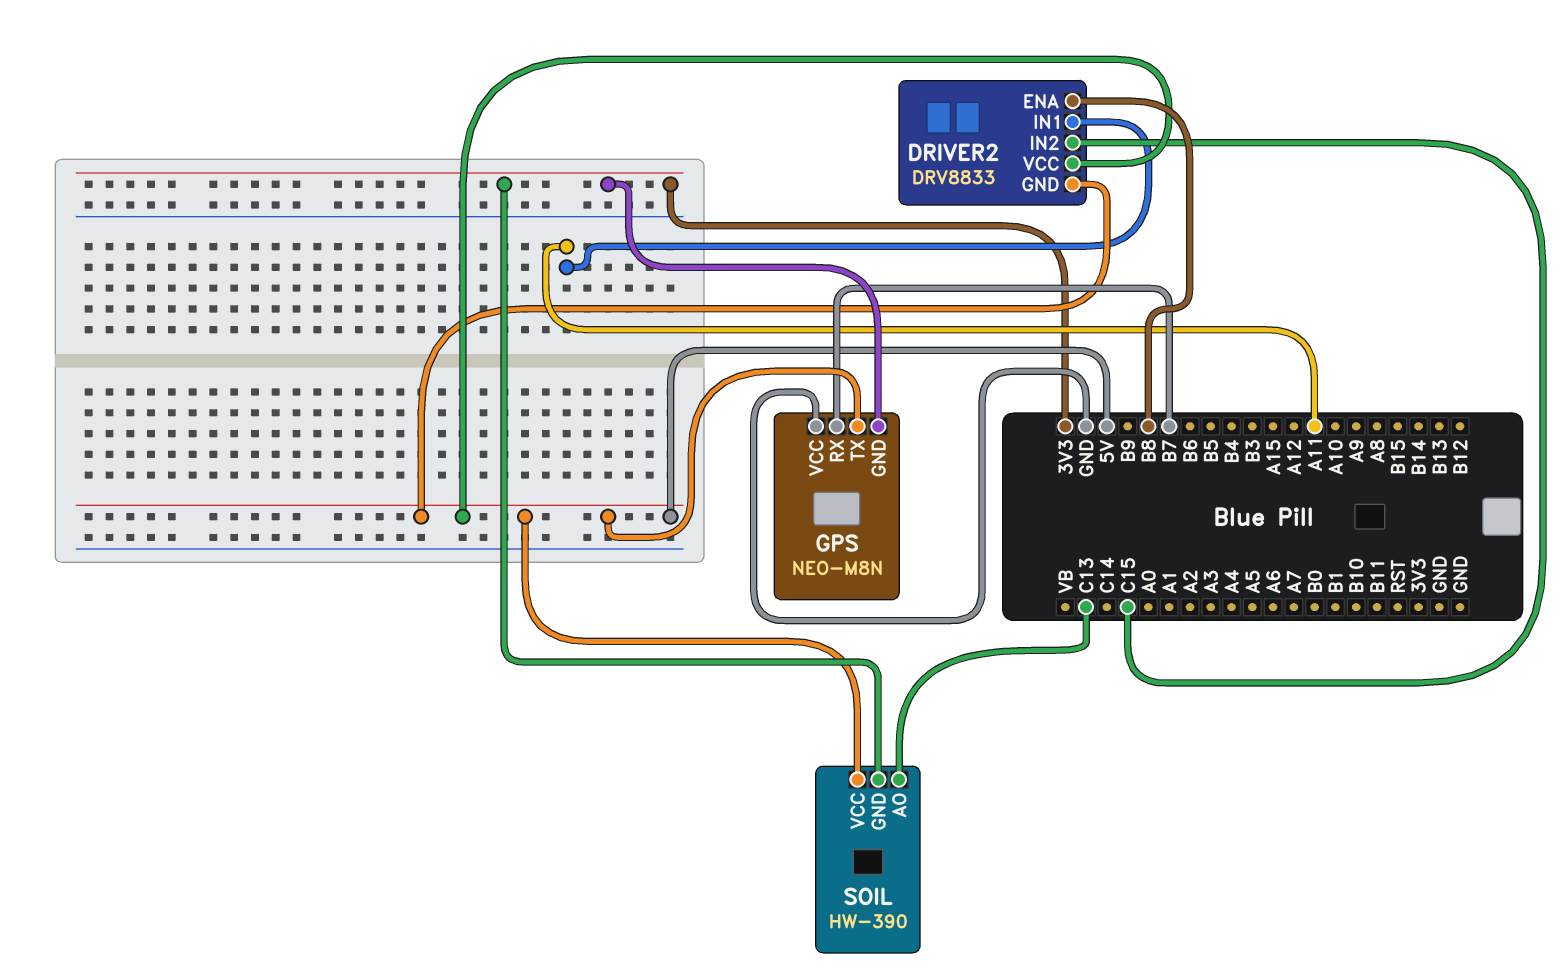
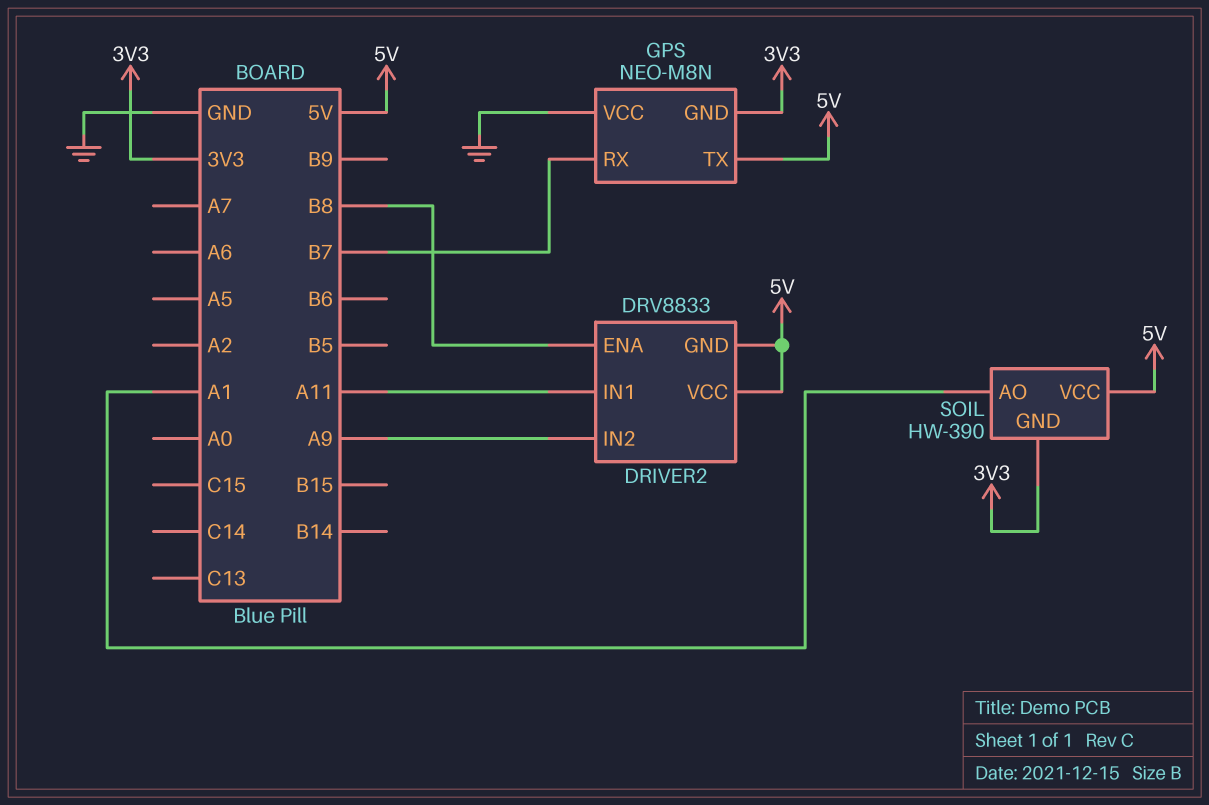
DRIVER2 pin IN2: C15 -> A9
SOIL pin AO: C13 -> A1

